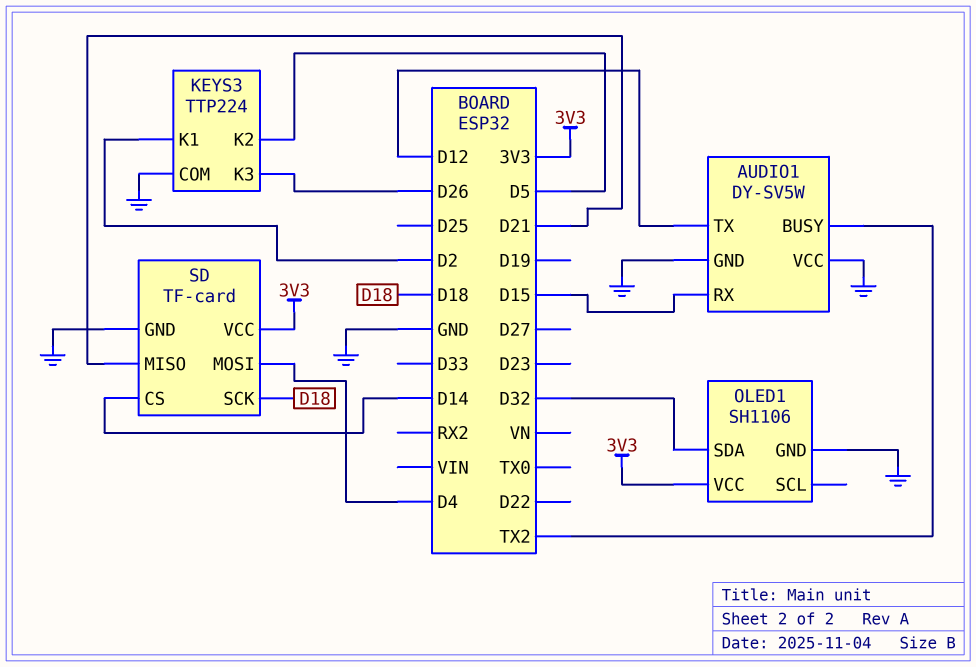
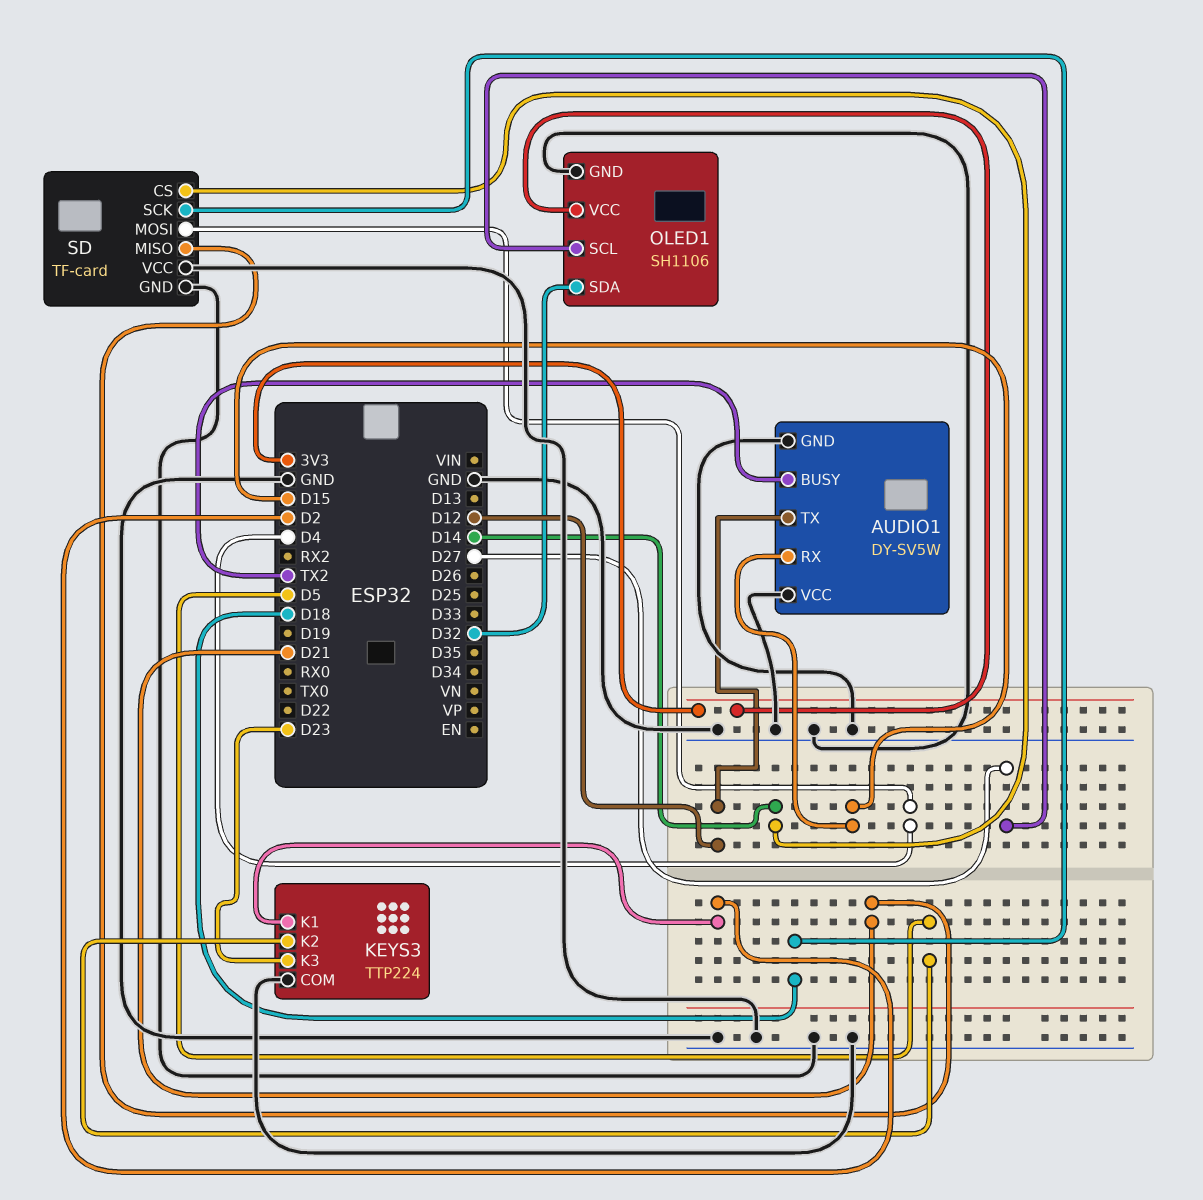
KEYS3 pin K3: D26 -> D23
OLED1 pin SCL: none -> D27
SD pin VCC: 3V3 -> GND

